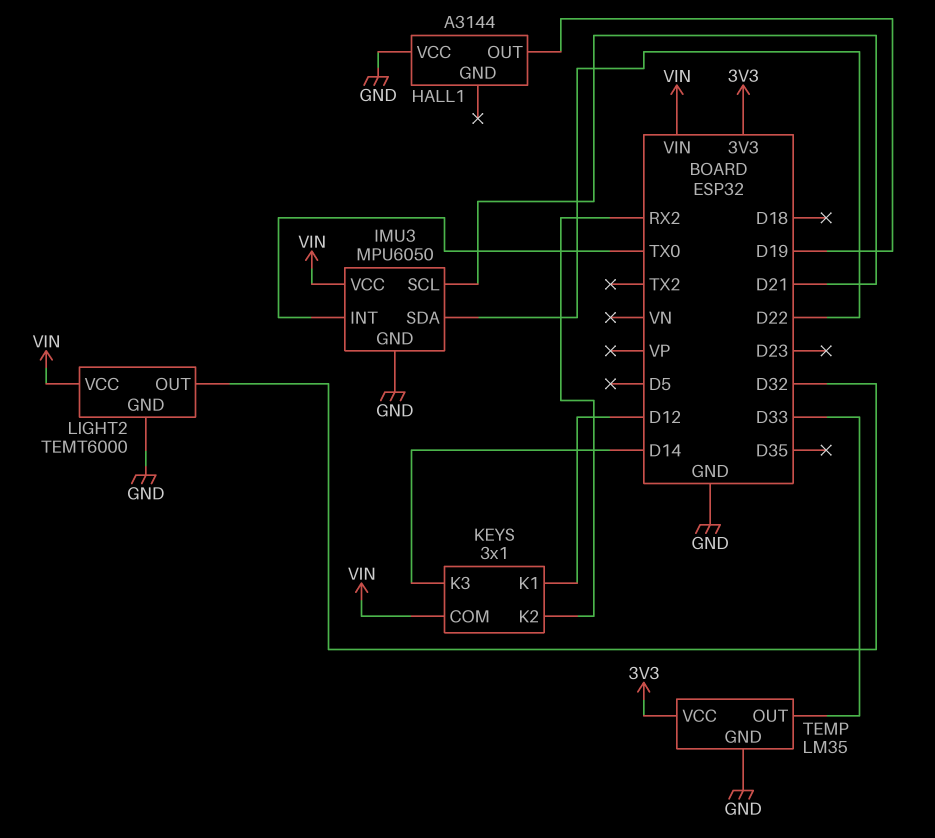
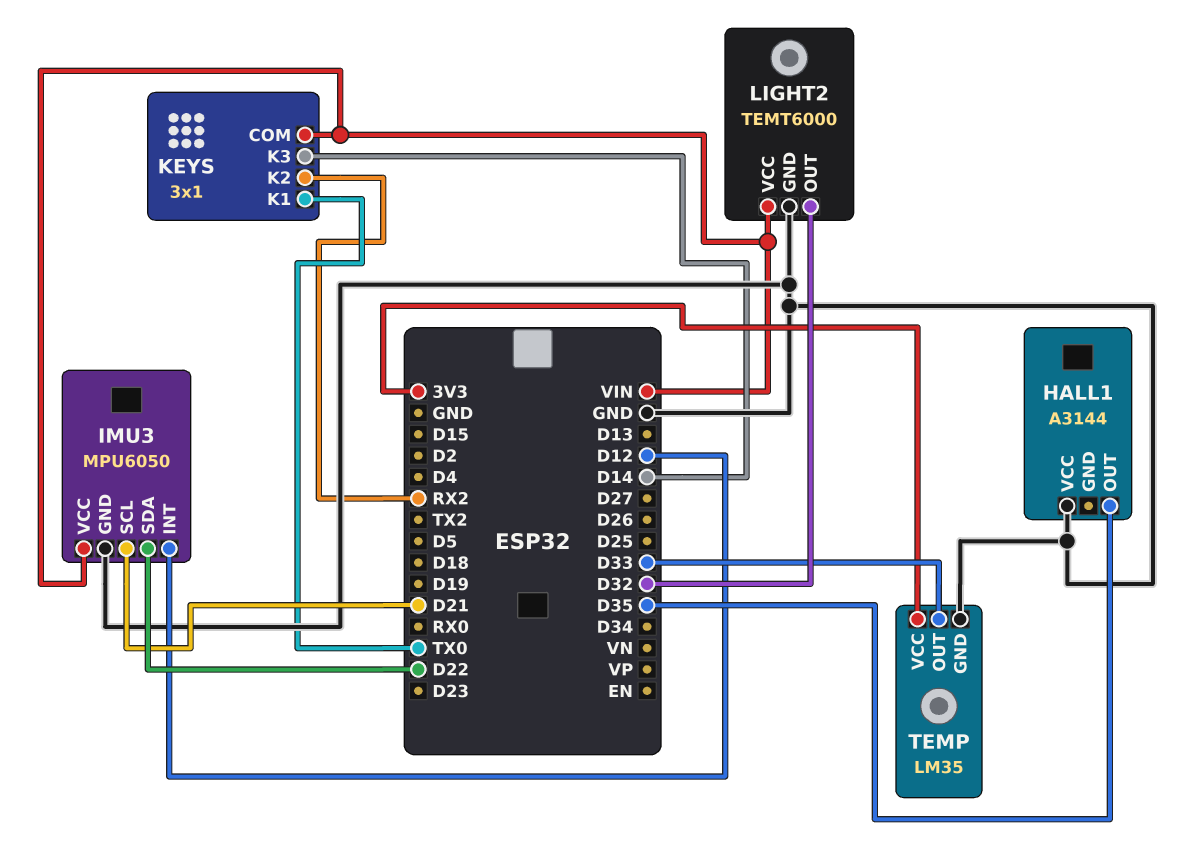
HALL1 pin OUT: D19 -> D35
IMU3 pin INT: TX0 -> D12
KEYS pin K1: D12 -> TX0

